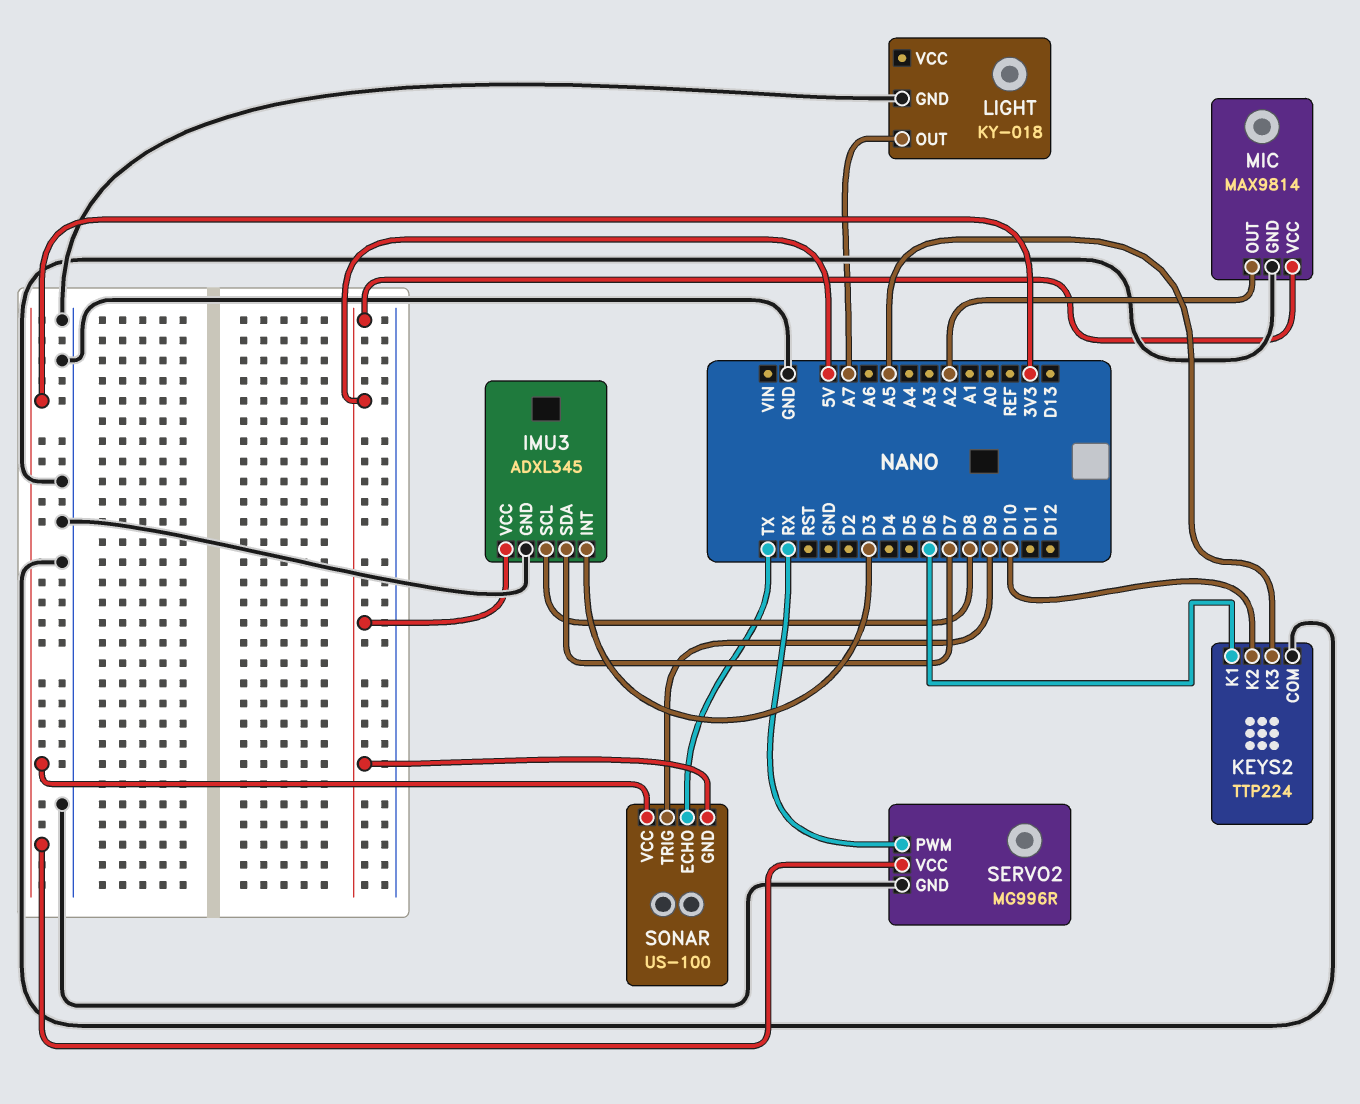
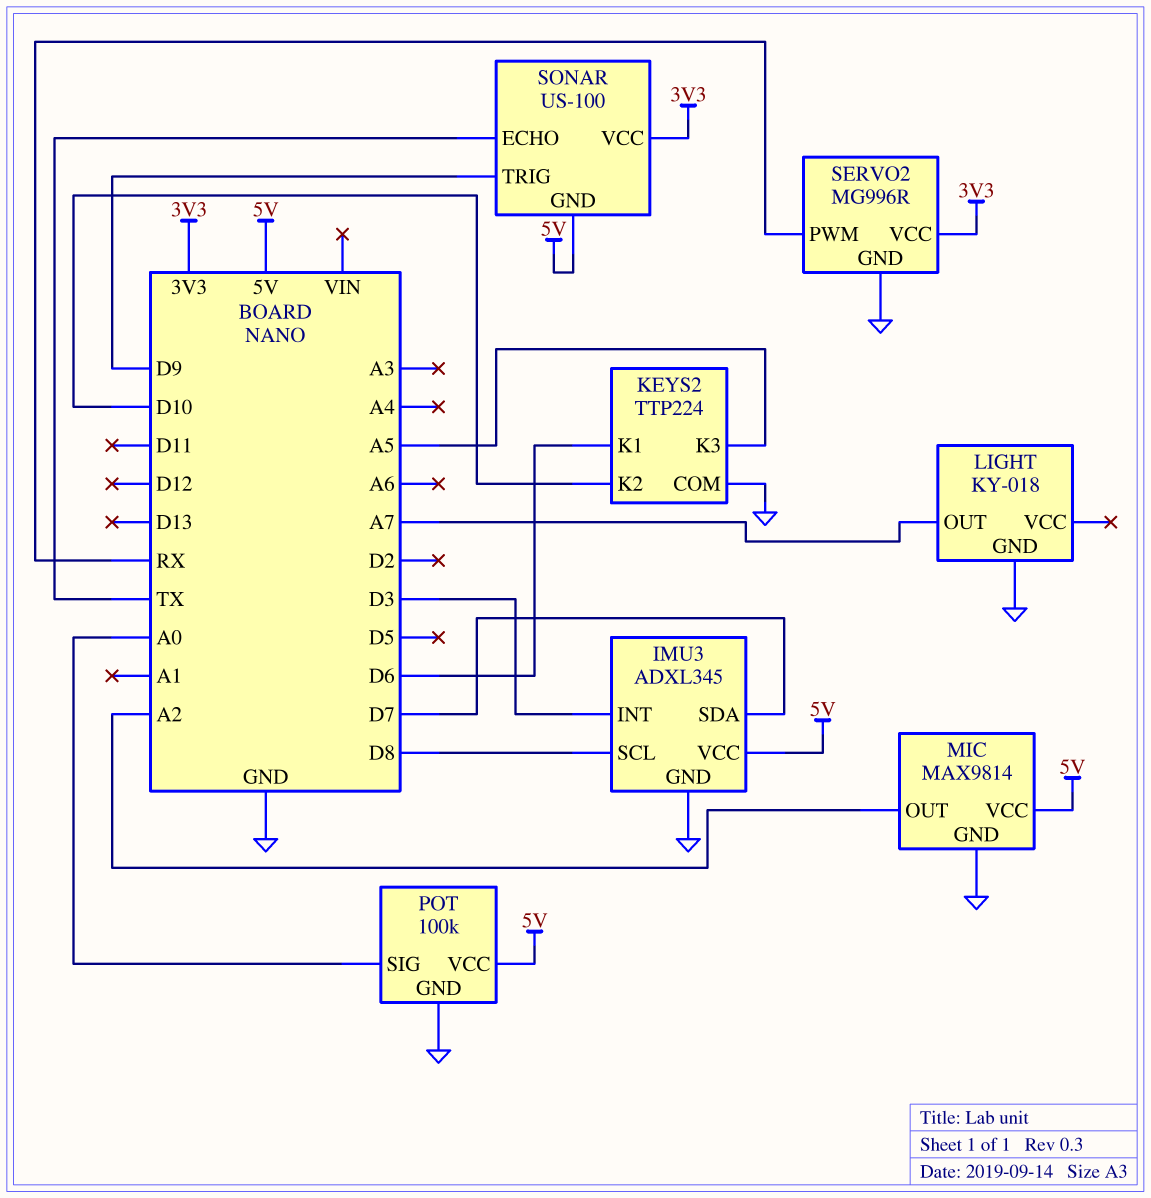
POT: none -> 100k
POT pin GND: none -> GND
POT pin SIG: none -> A0
POT pin VCC: none -> 5V

